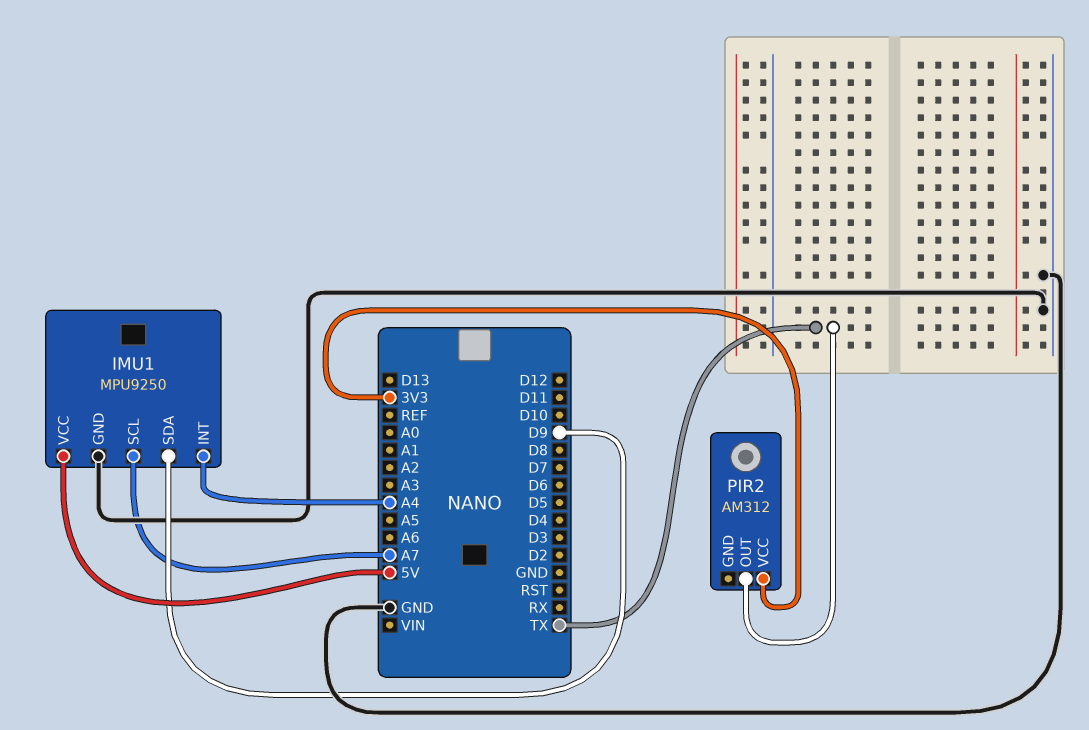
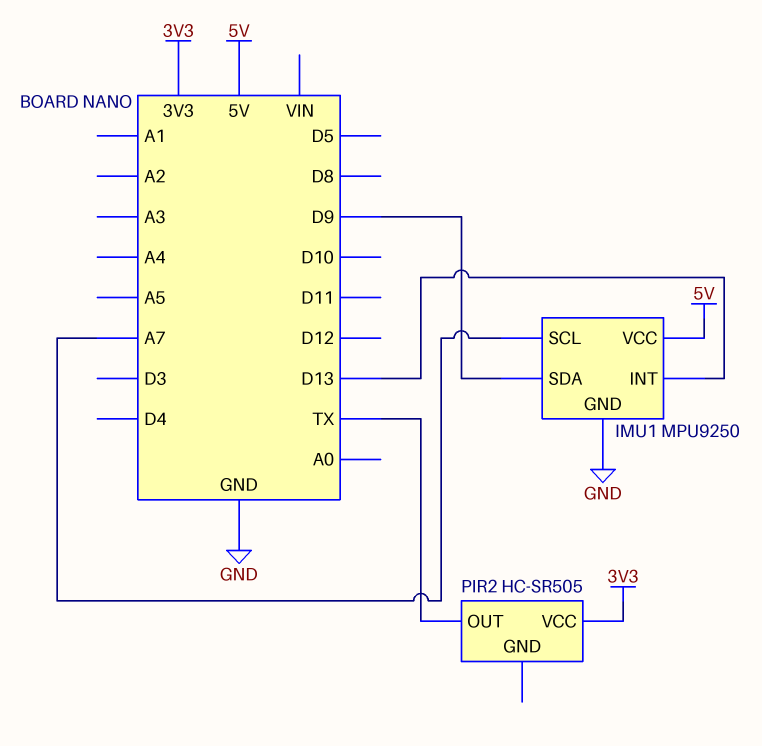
IMU1 pin INT: A4 -> D13
PIR2: AM312 -> HC-SR505

